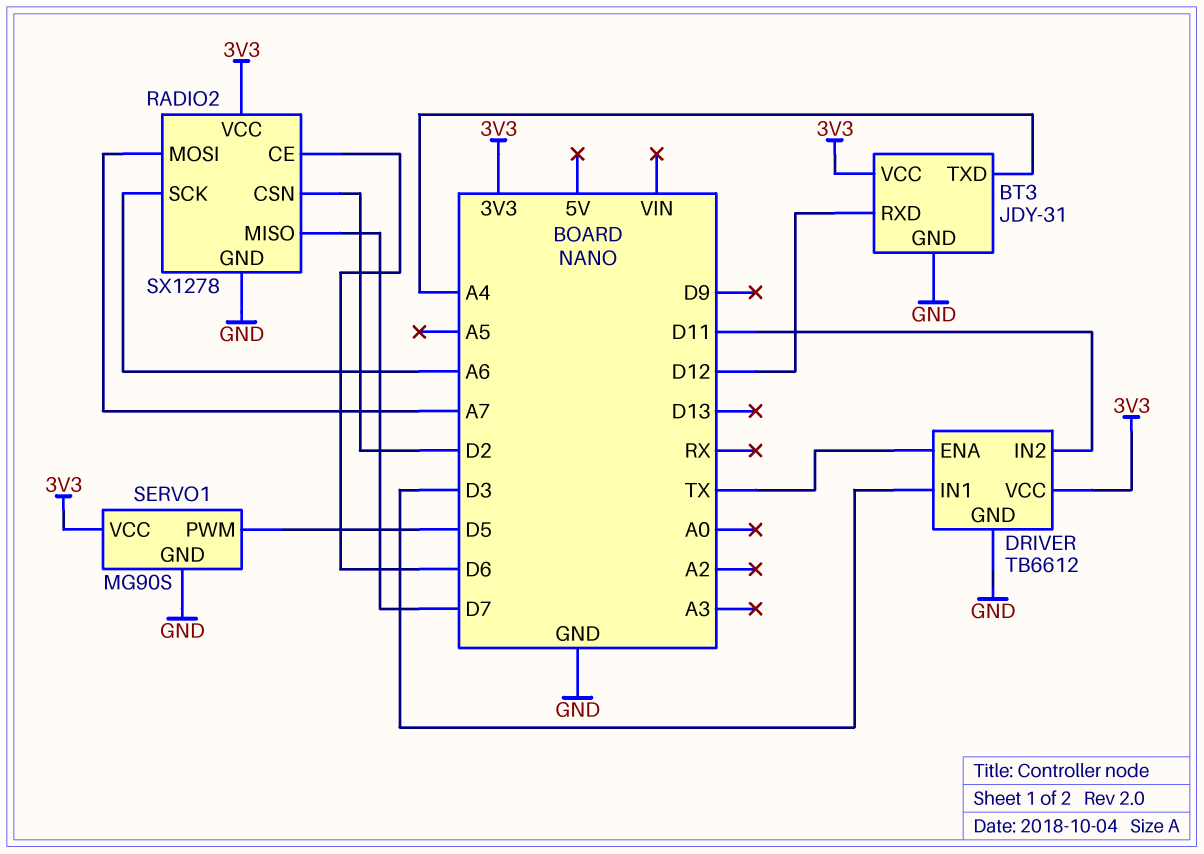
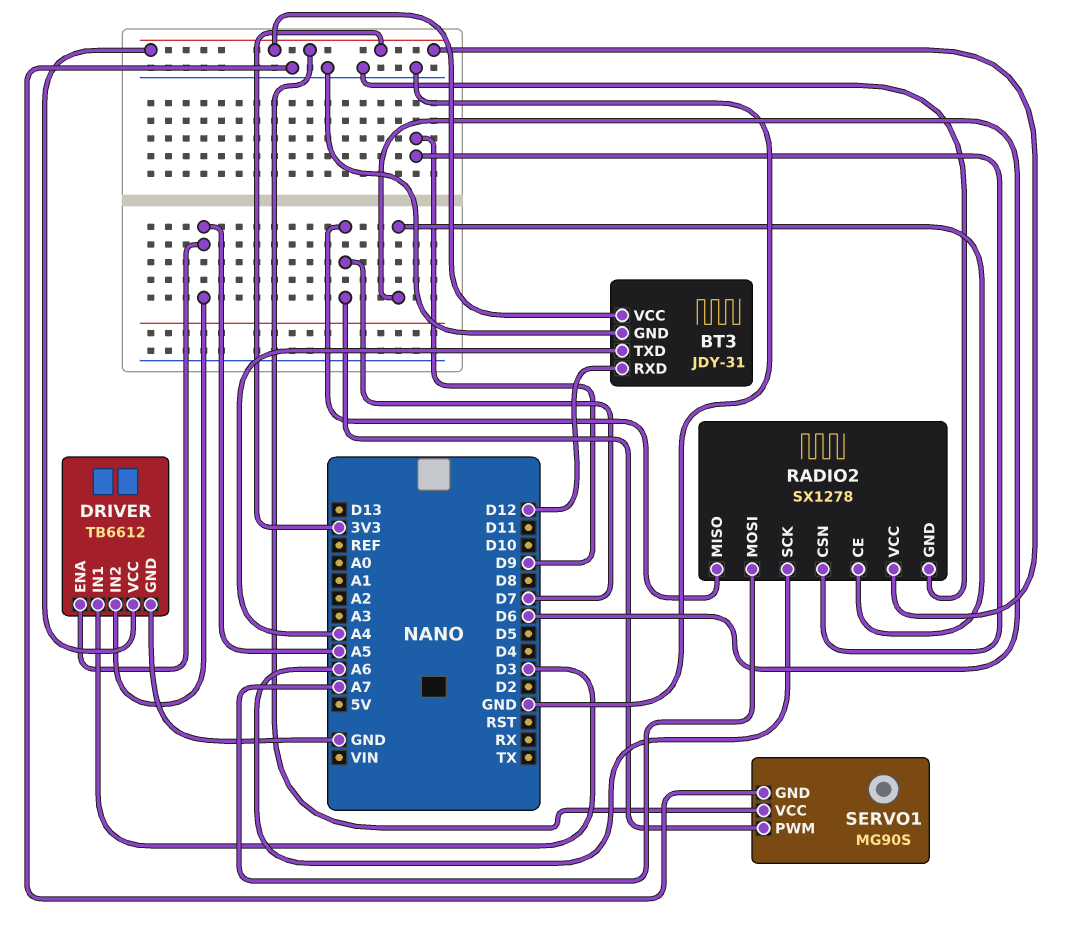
DRIVER pin ENA: TX -> A5
DRIVER pin IN2: D11 -> A5
RADIO2 pin CSN: D2 -> D9
SERVO1 pin PWM: D5 -> D7

